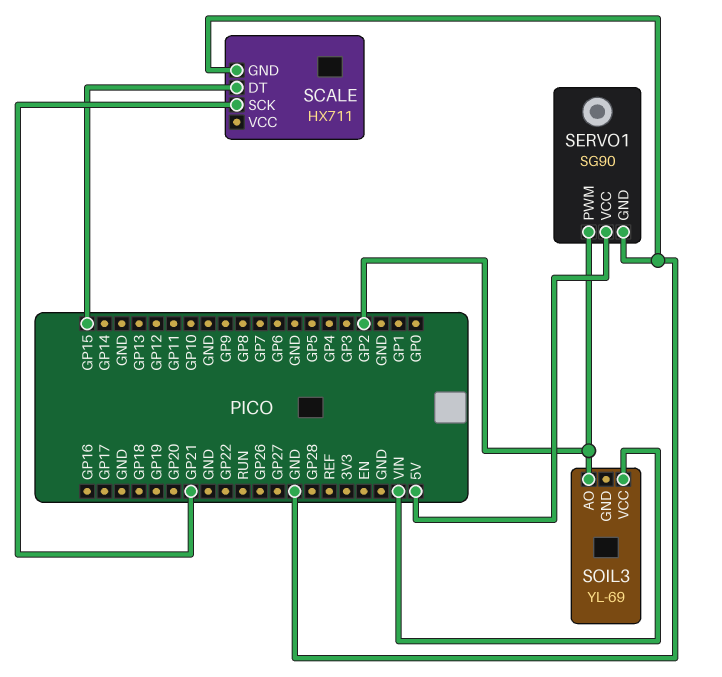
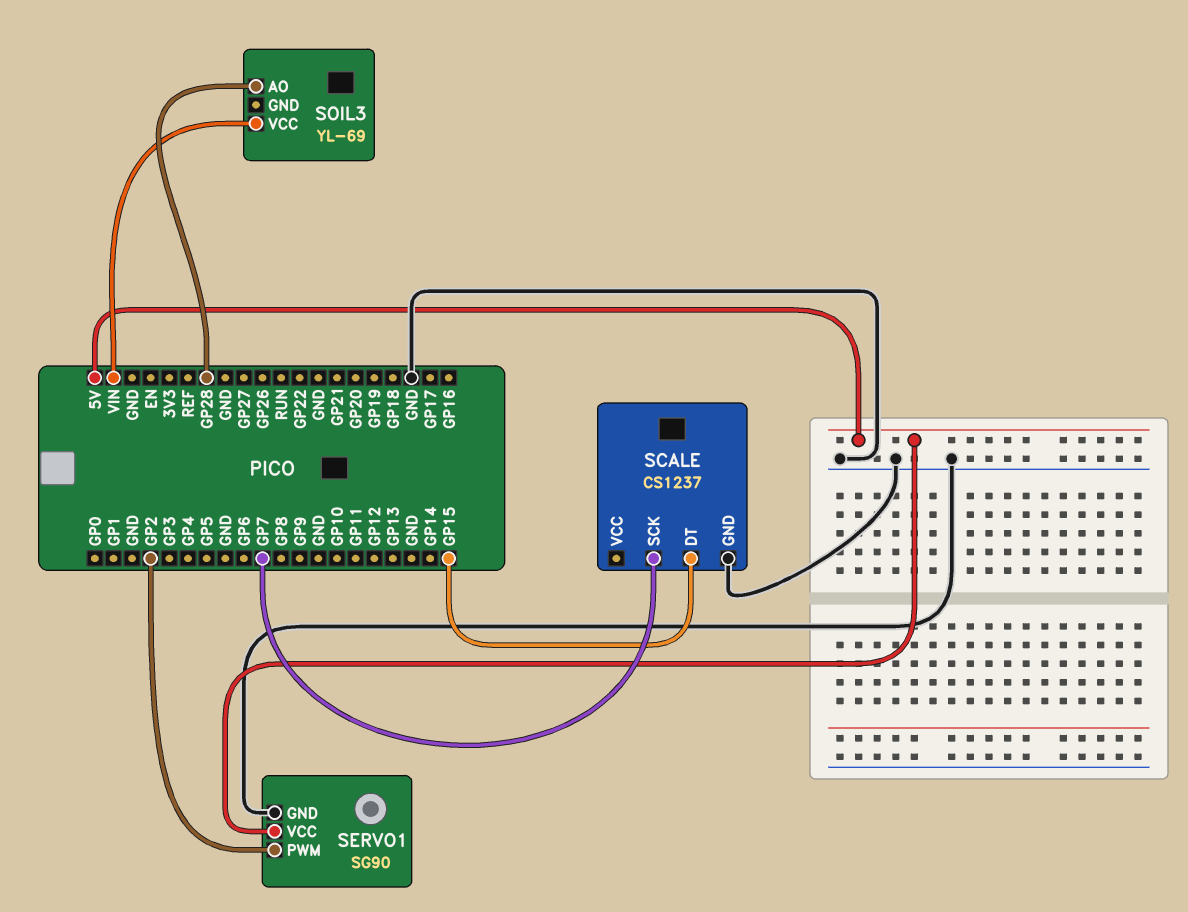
SCALE: HX711 -> CS1237
SCALE pin SCK: GP21 -> GP7
SOIL3 pin AO: GP2 -> GP28

